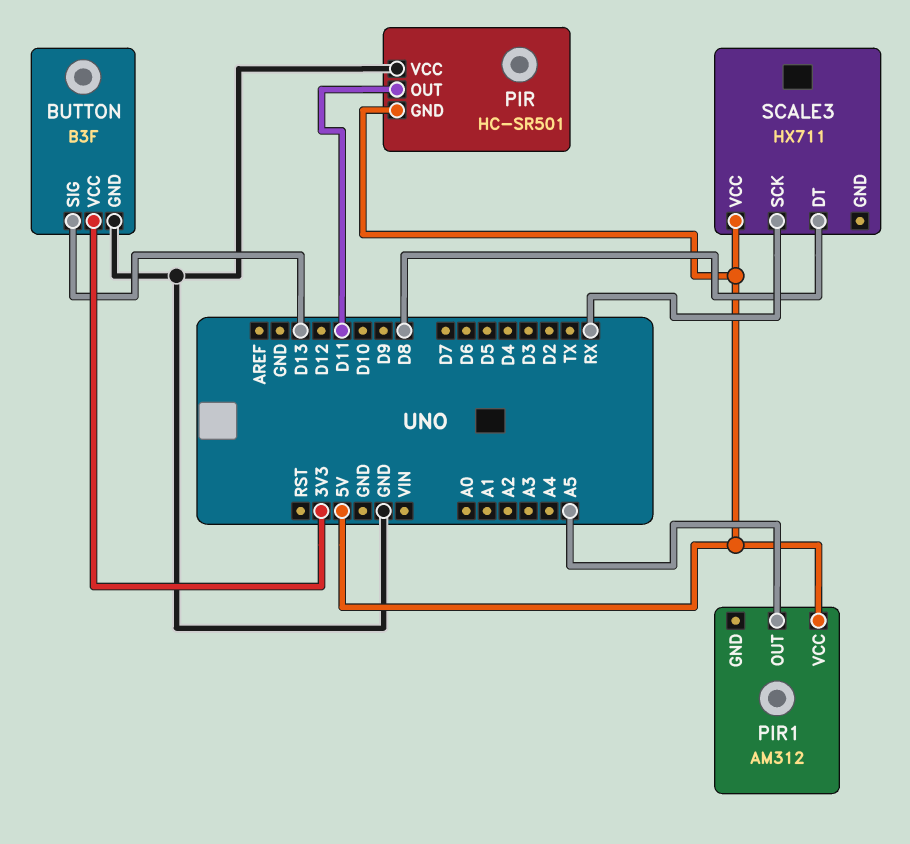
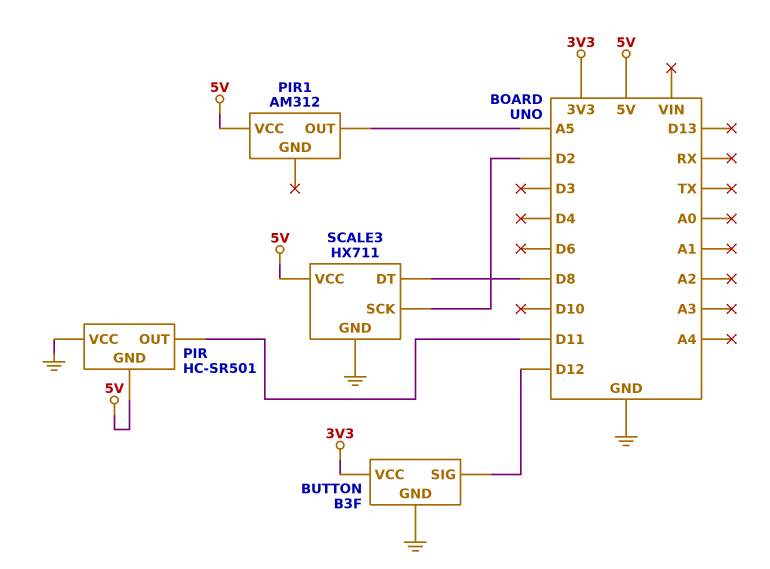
BUTTON pin SIG: D13 -> D12
SCALE3 pin GND: none -> GND
SCALE3 pin SCK: RX -> D2

